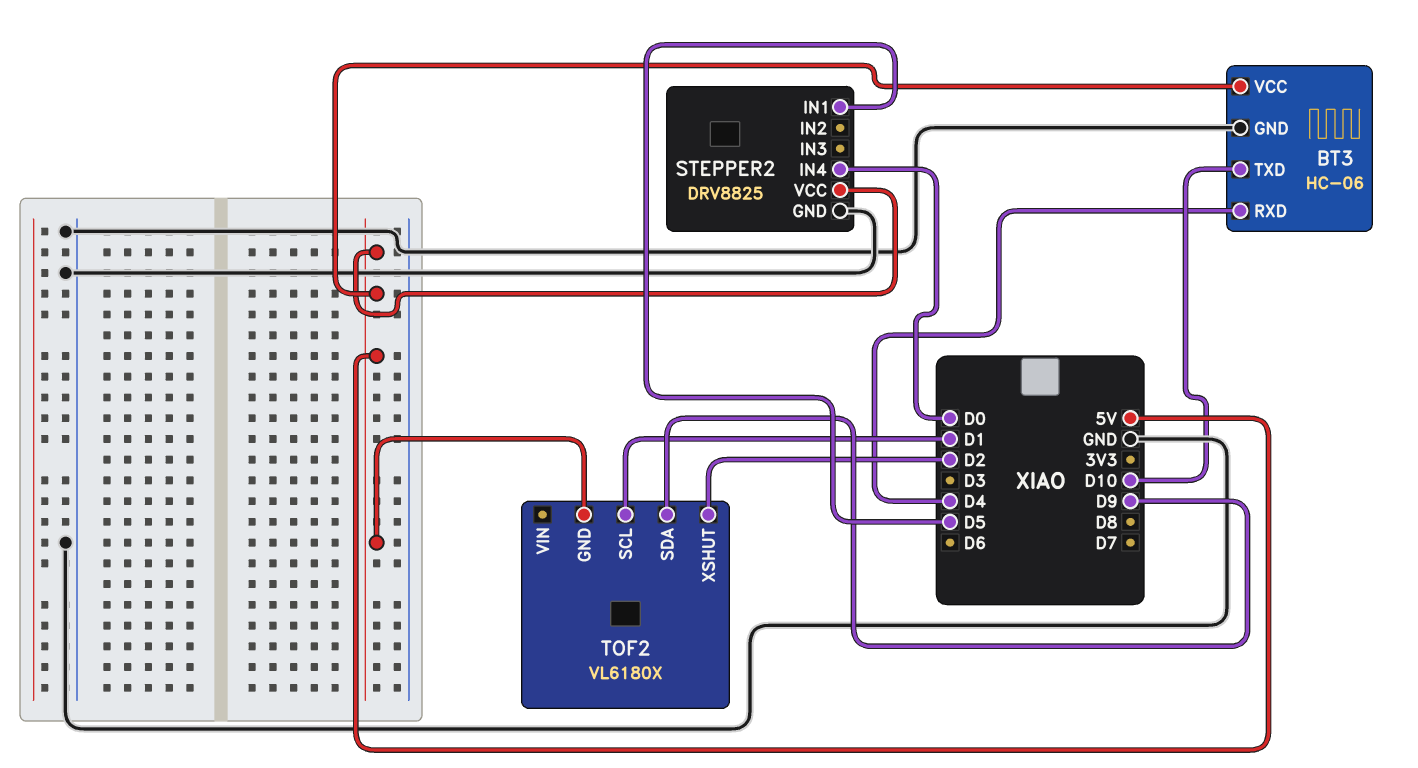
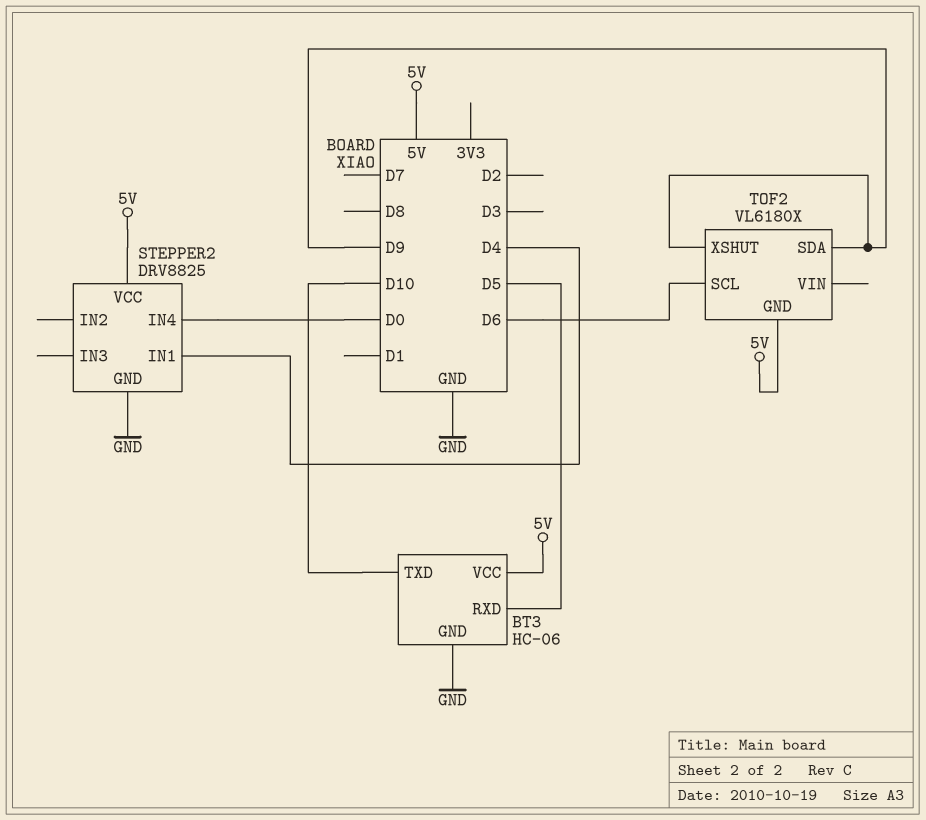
BT3 pin RXD: D4 -> D5
STEPPER2 pin IN1: D5 -> D4
TOF2 pin SCL: D1 -> D6
TOF2 pin XSHUT: D2 -> D9

